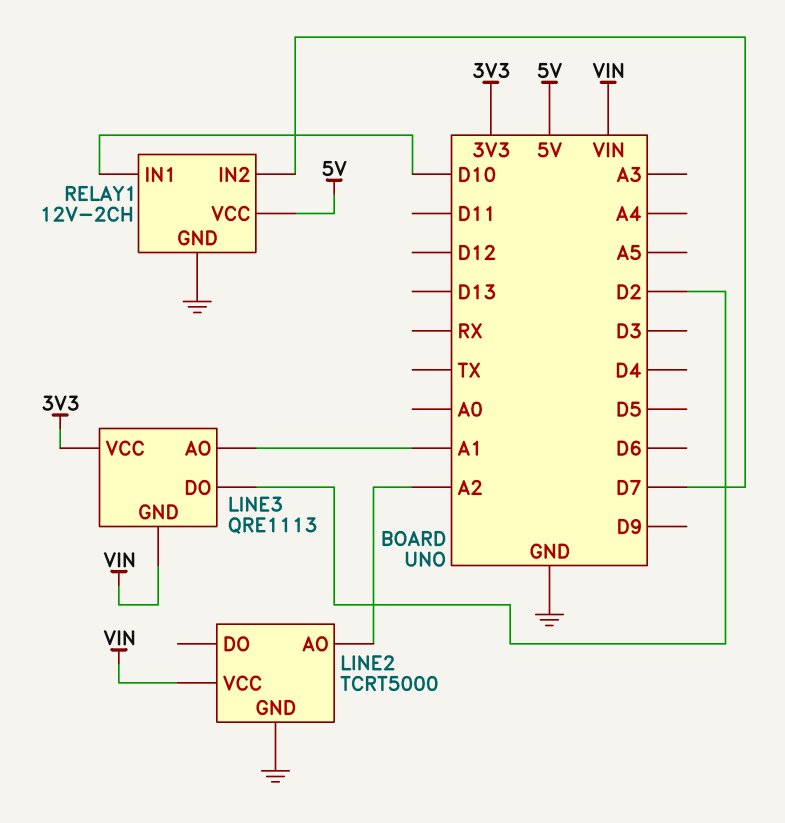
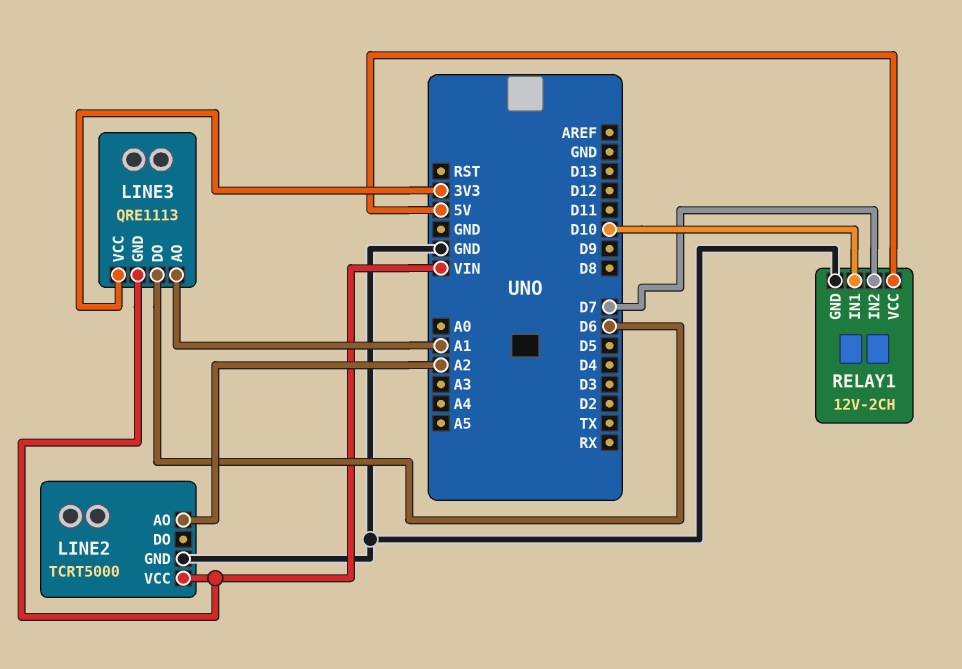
LINE3 pin DO: D2 -> D6

